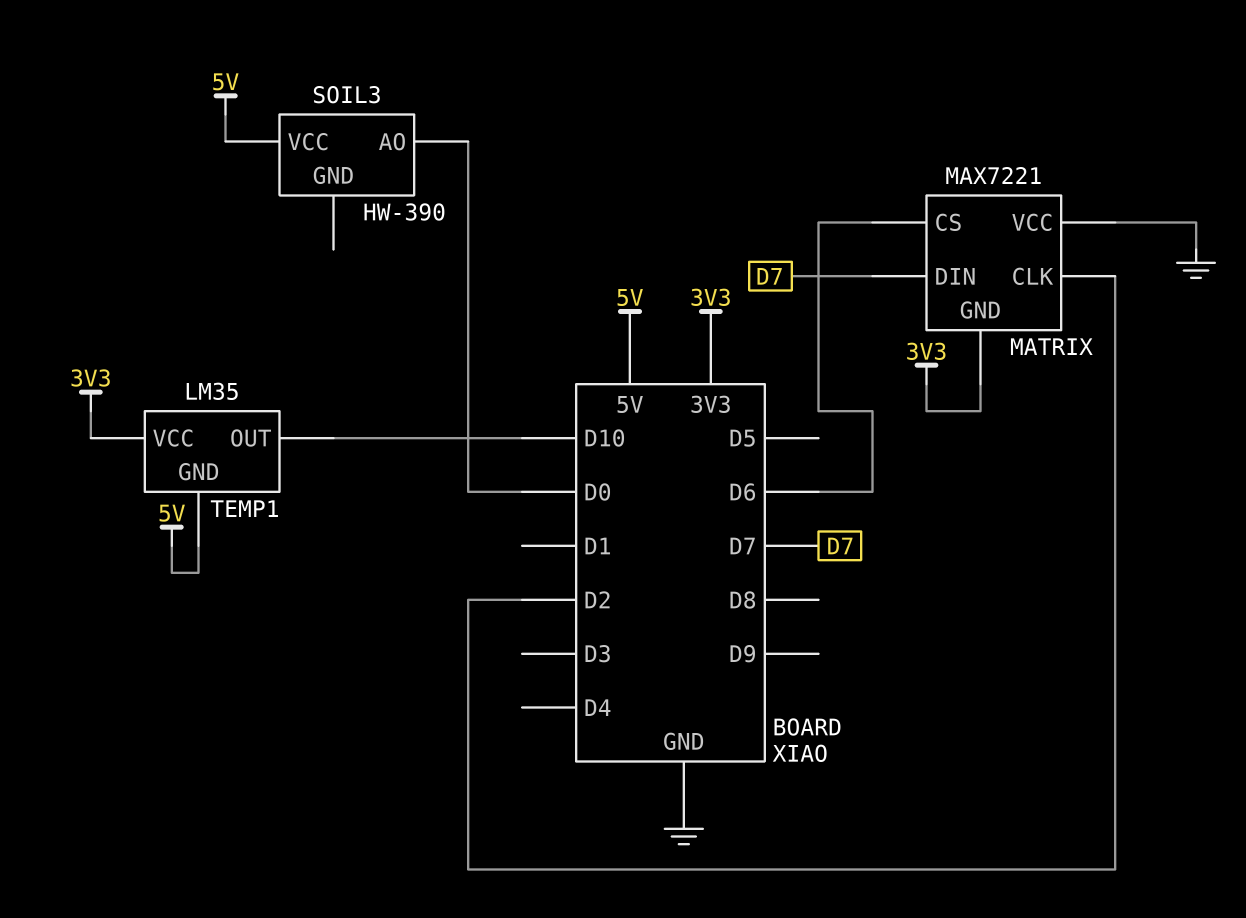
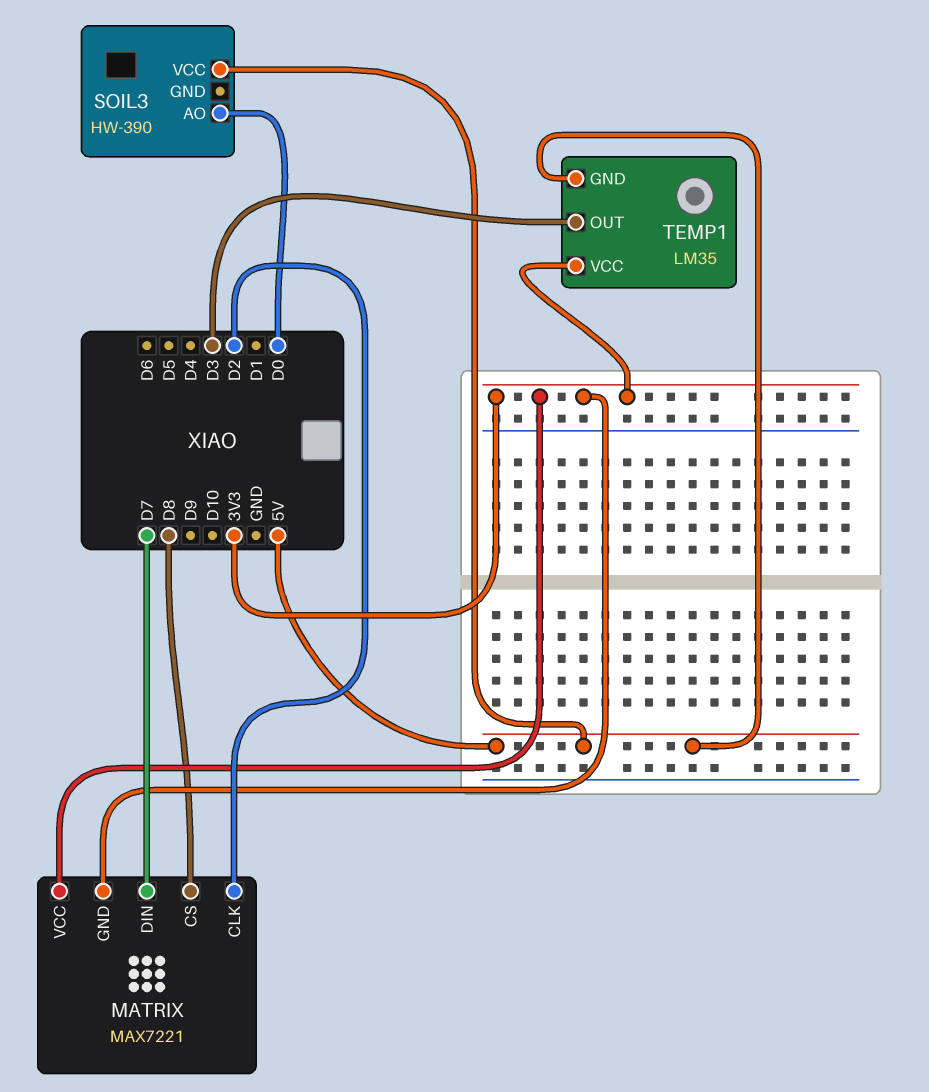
MATRIX pin CS: D6 -> D8
MATRIX pin VCC: GND -> 3V3
TEMP1 pin OUT: D10 -> D3

